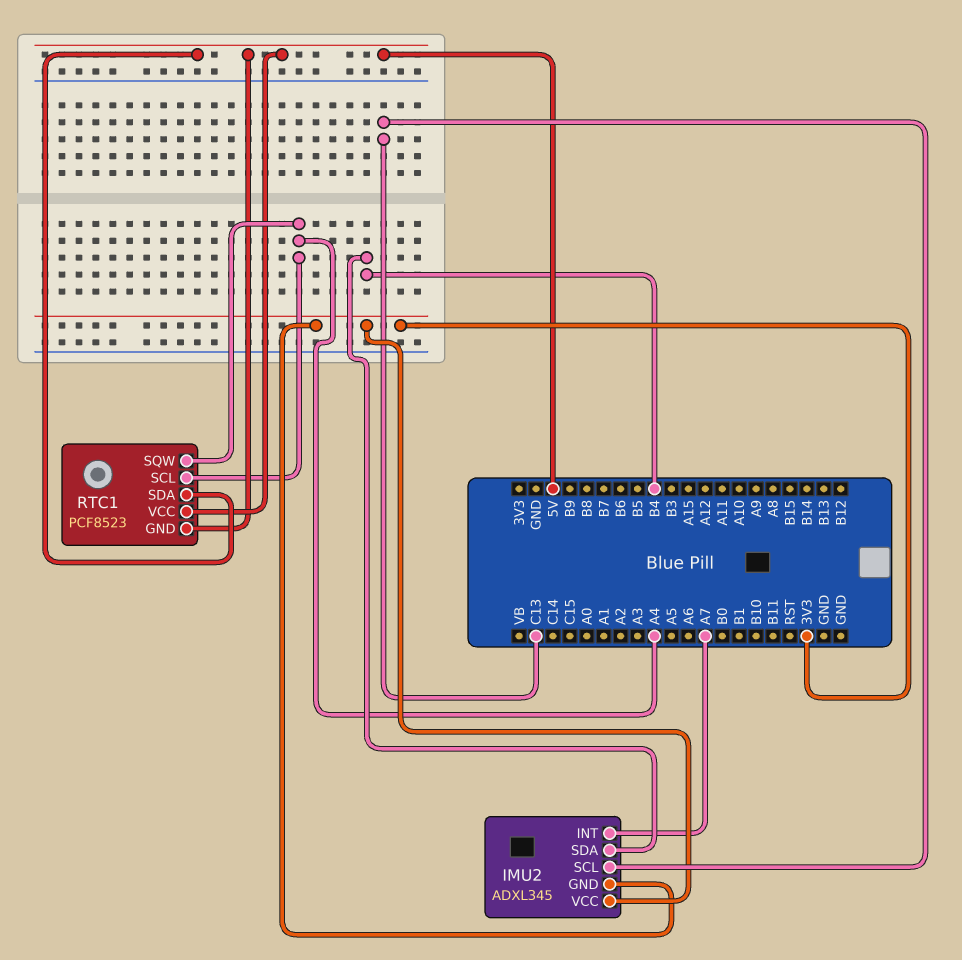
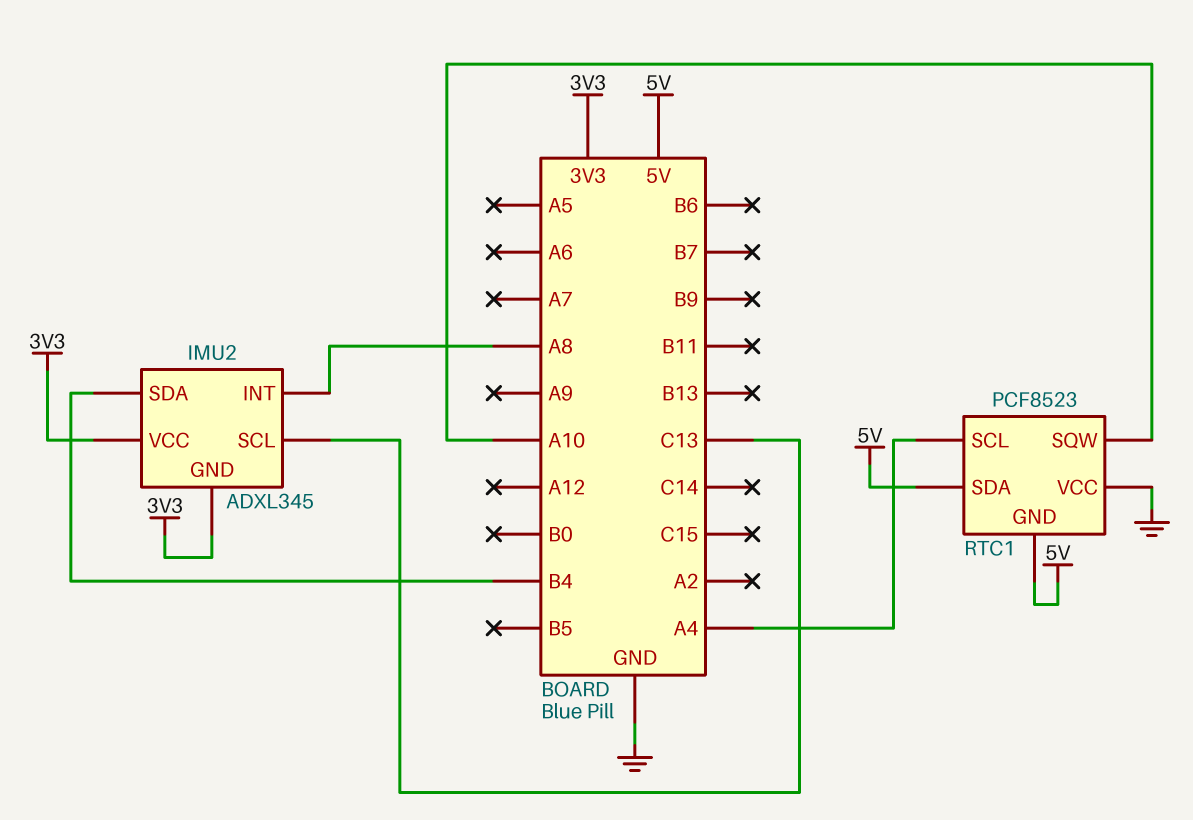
IMU2 pin INT: A7 -> A8
RTC1 pin SQW: A4 -> A10
RTC1 pin VCC: 5V -> GND

